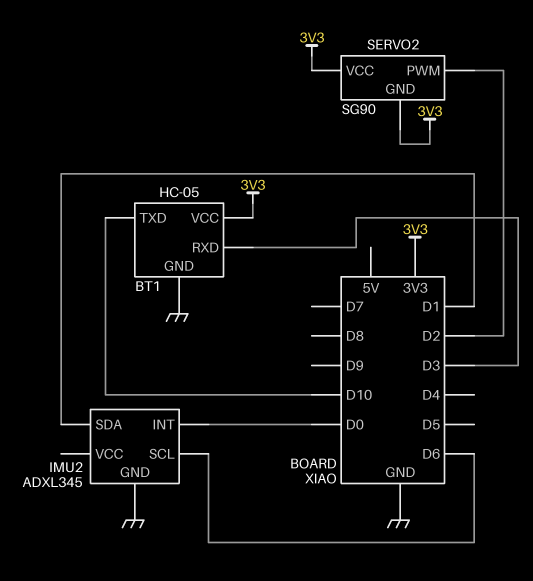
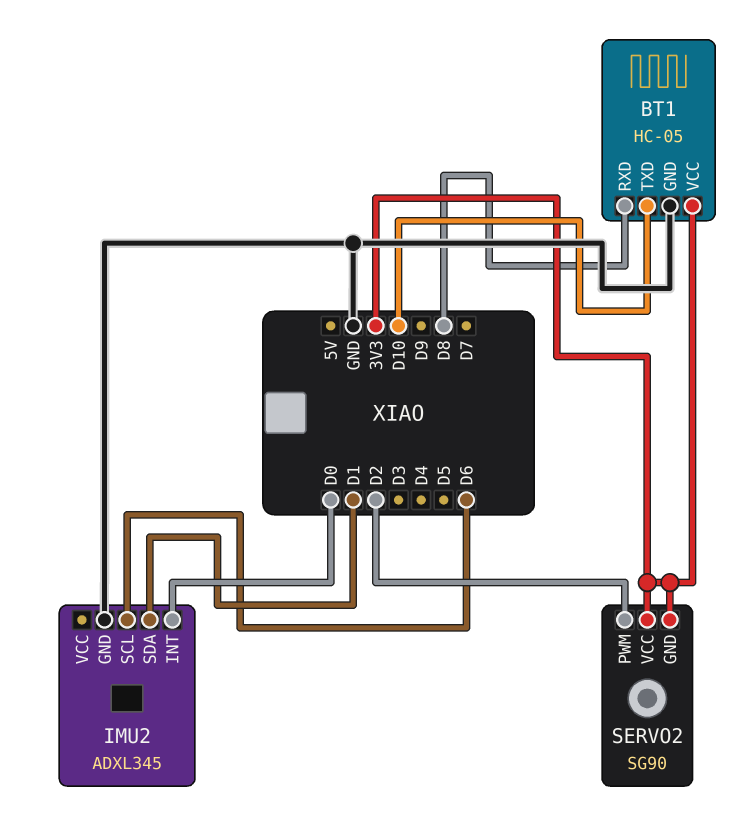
BT1 pin RXD: D3 -> D8

